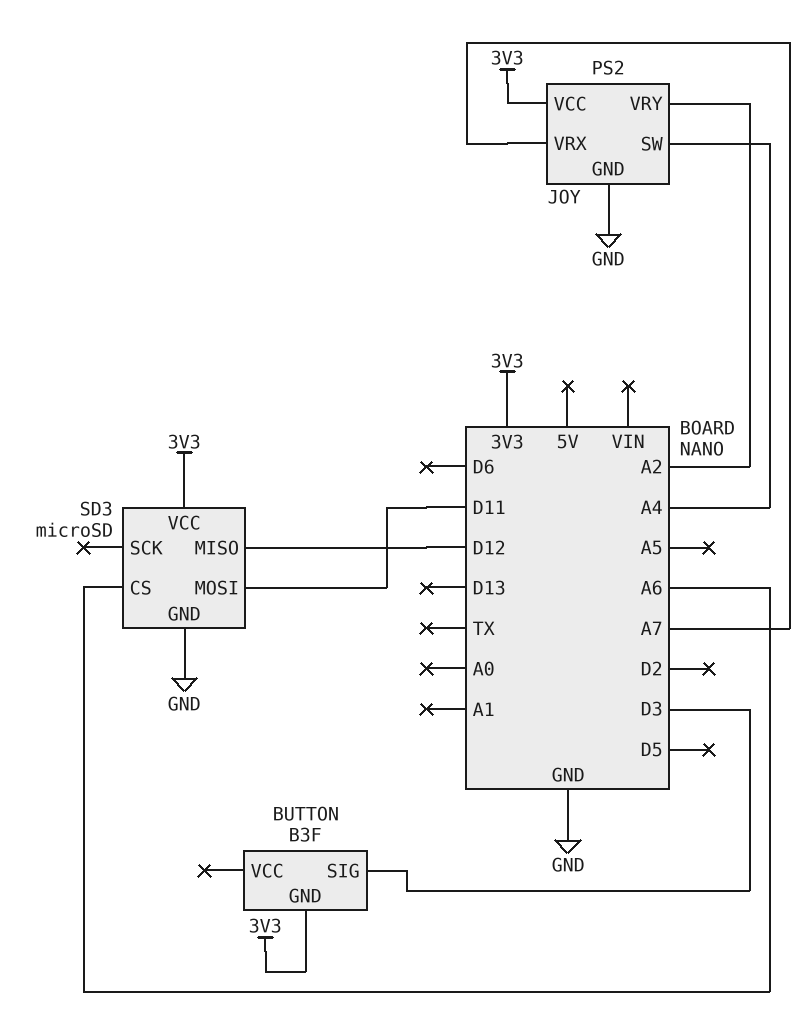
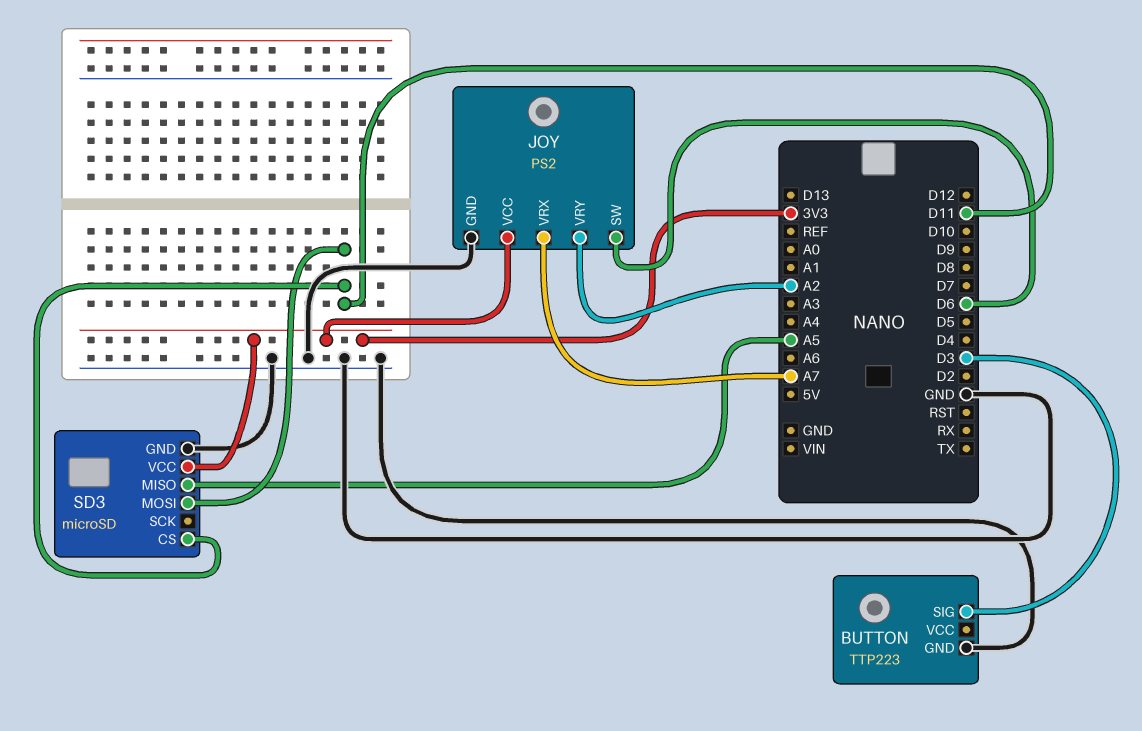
BUTTON: B3F -> TTP223
BUTTON pin GND: 3V3 -> GND
JOY pin SW: A4 -> D6
SD3 pin CS: A6 -> D11
SD3 pin MISO: D12 -> A5

